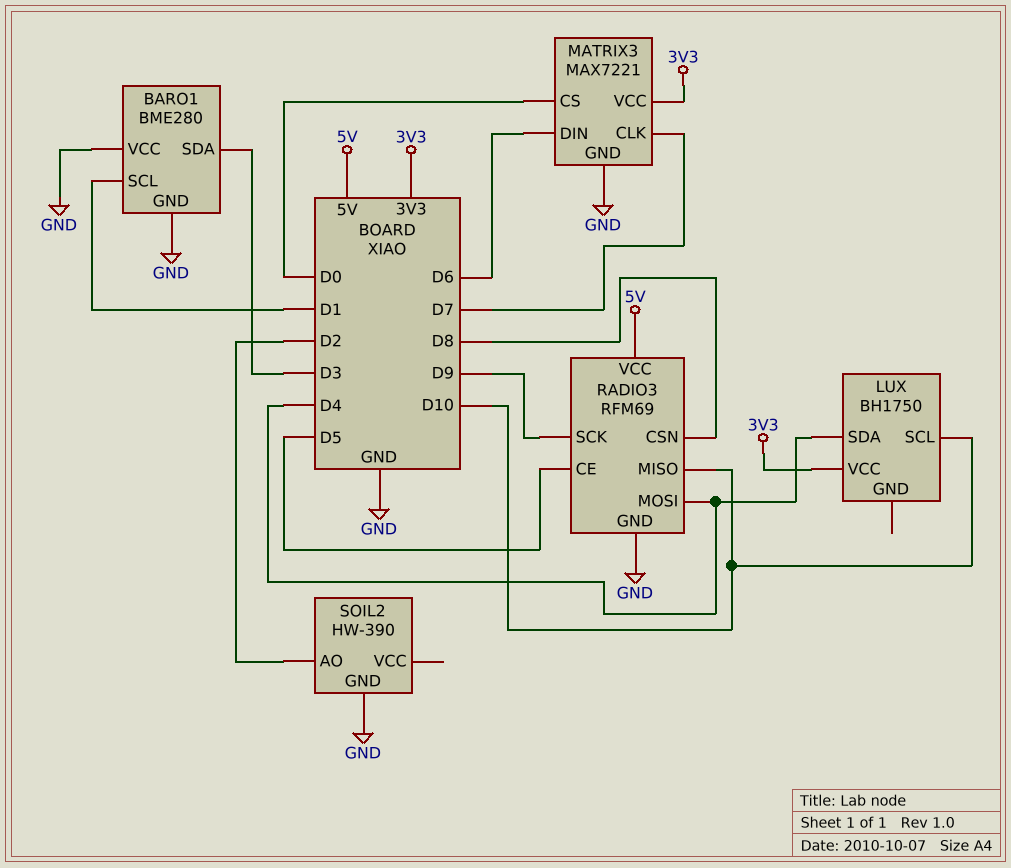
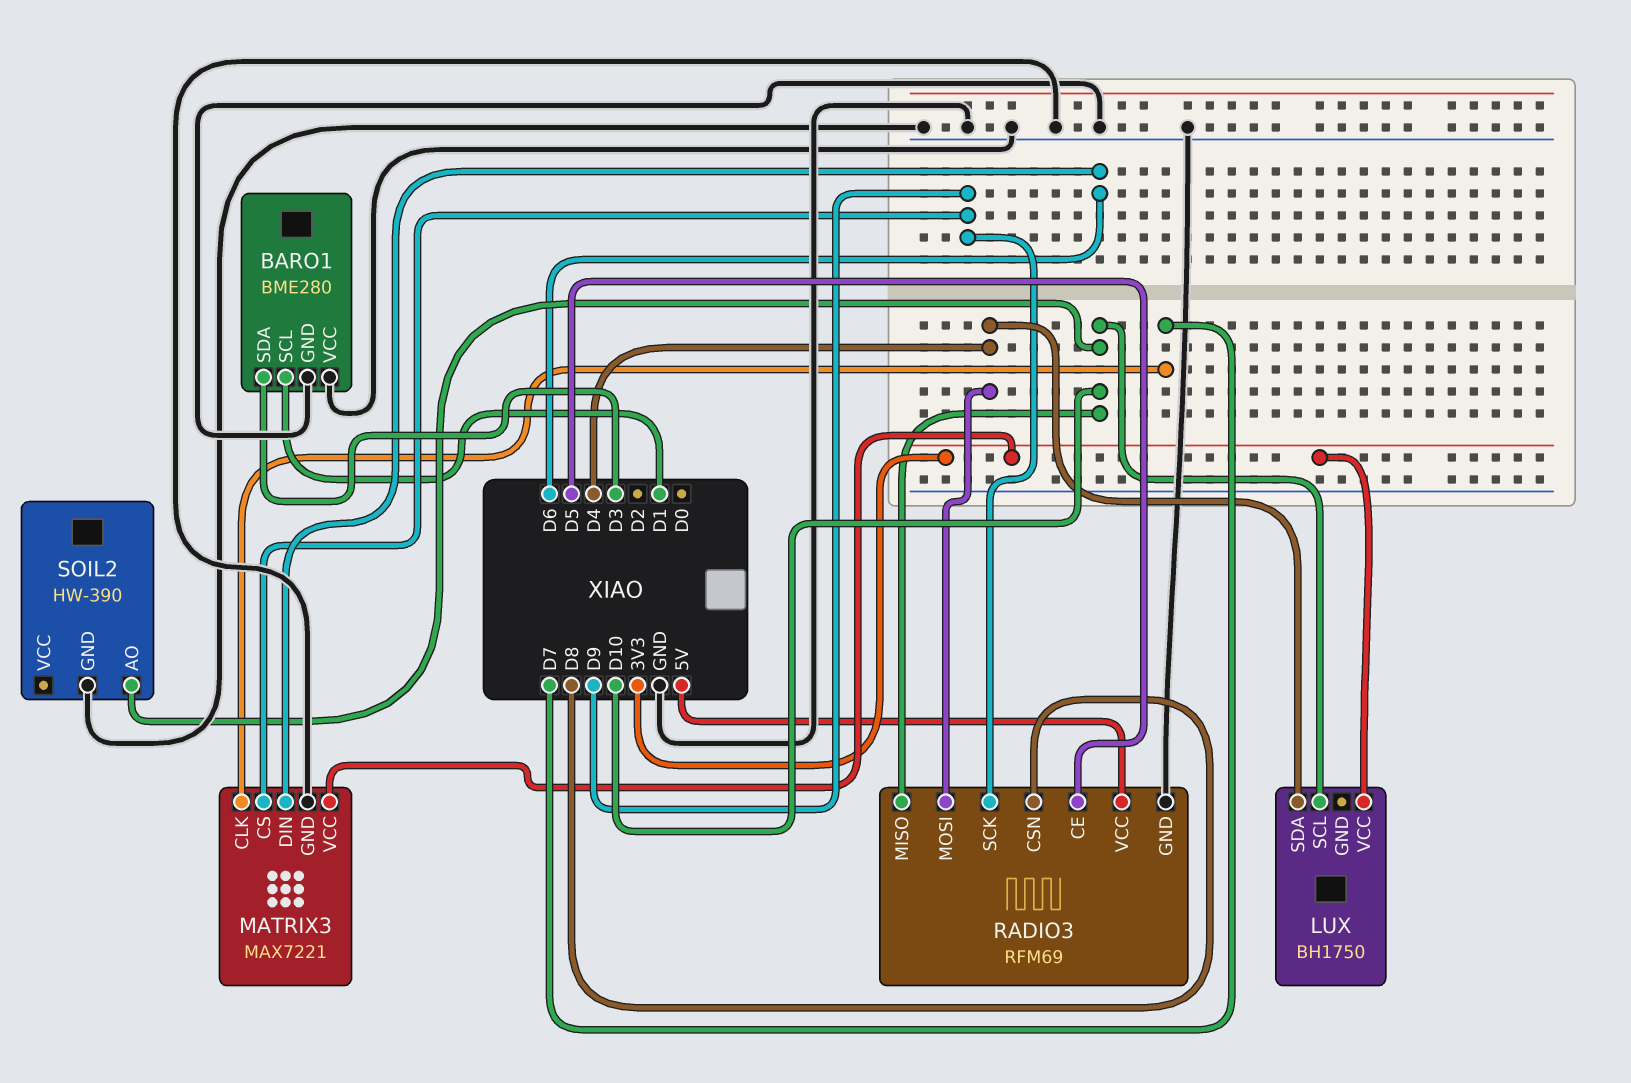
MATRIX3 pin CS: D0 -> D9
SOIL2 pin AO: D2 -> D10

